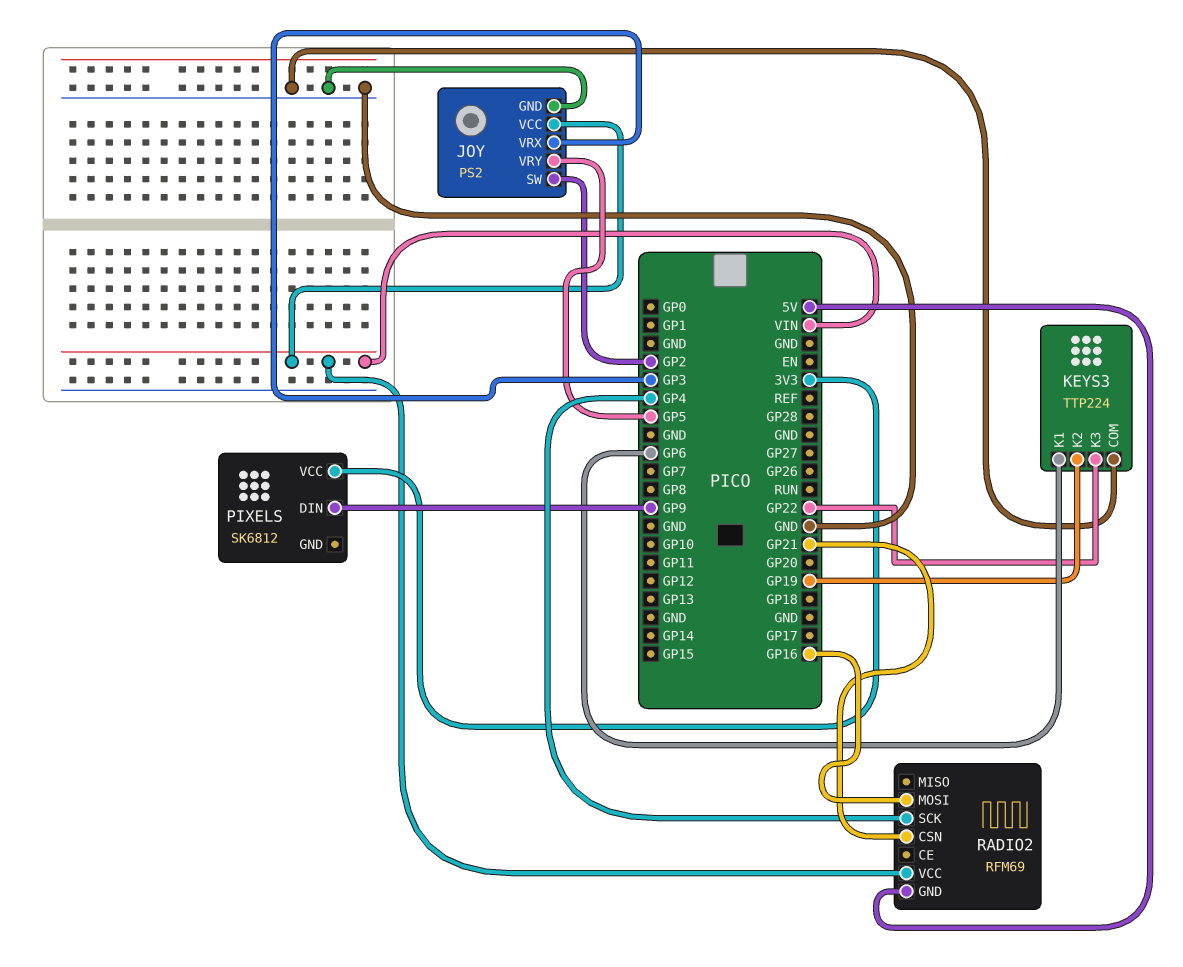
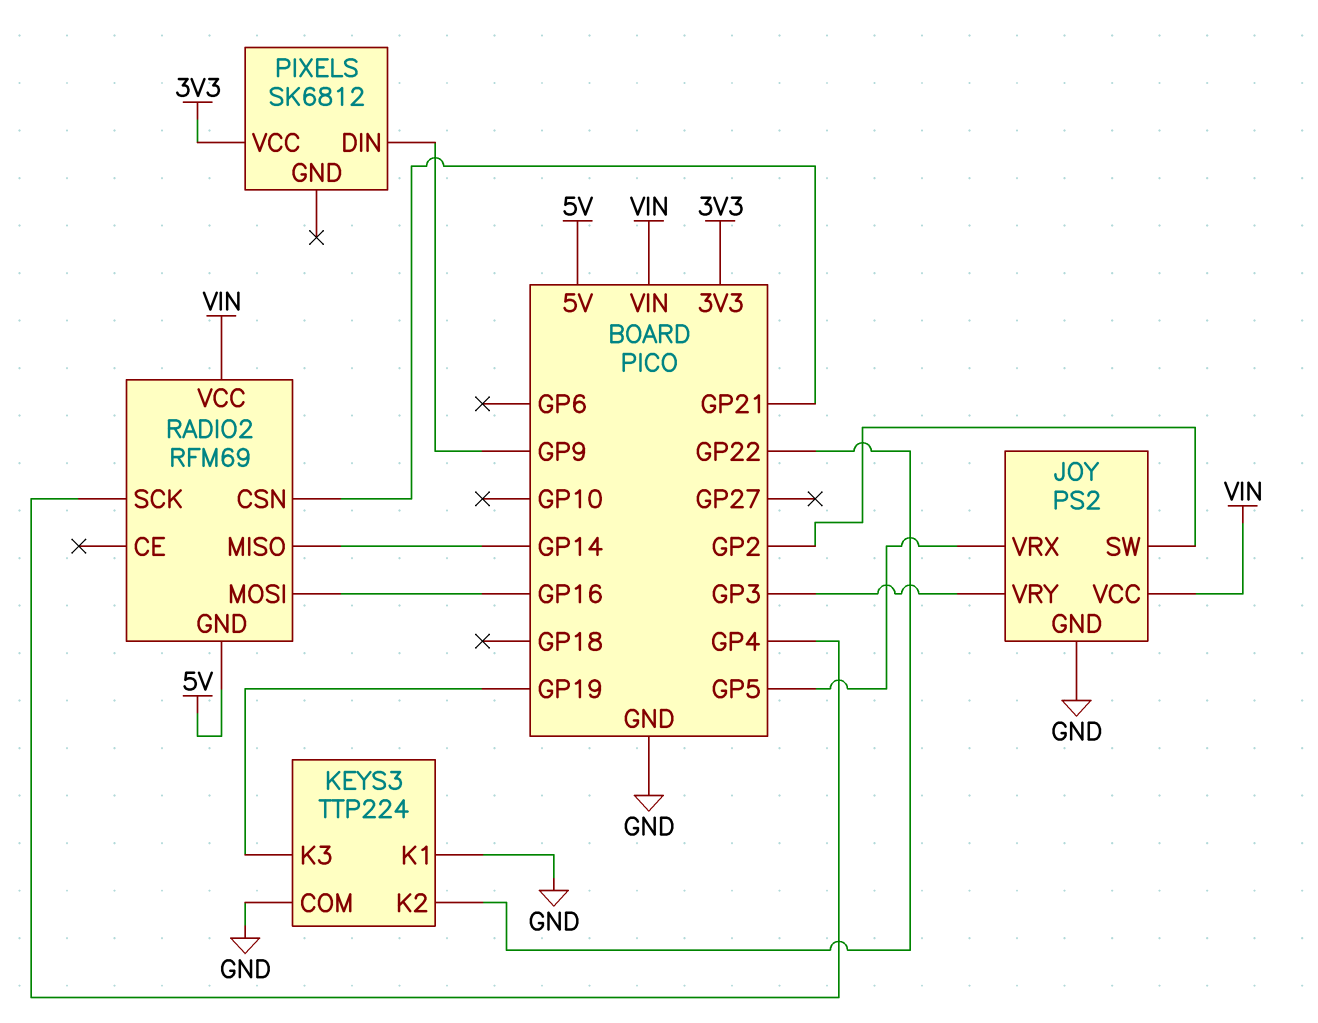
JOY pin VRX: GP3 -> GP5
JOY pin VRY: GP5 -> GP3
KEYS3 pin K1: GP6 -> GND
KEYS3 pin K2: GP19 -> GP22
KEYS3 pin K3: GP22 -> GP19
RADIO2 pin MISO: none -> GP14

